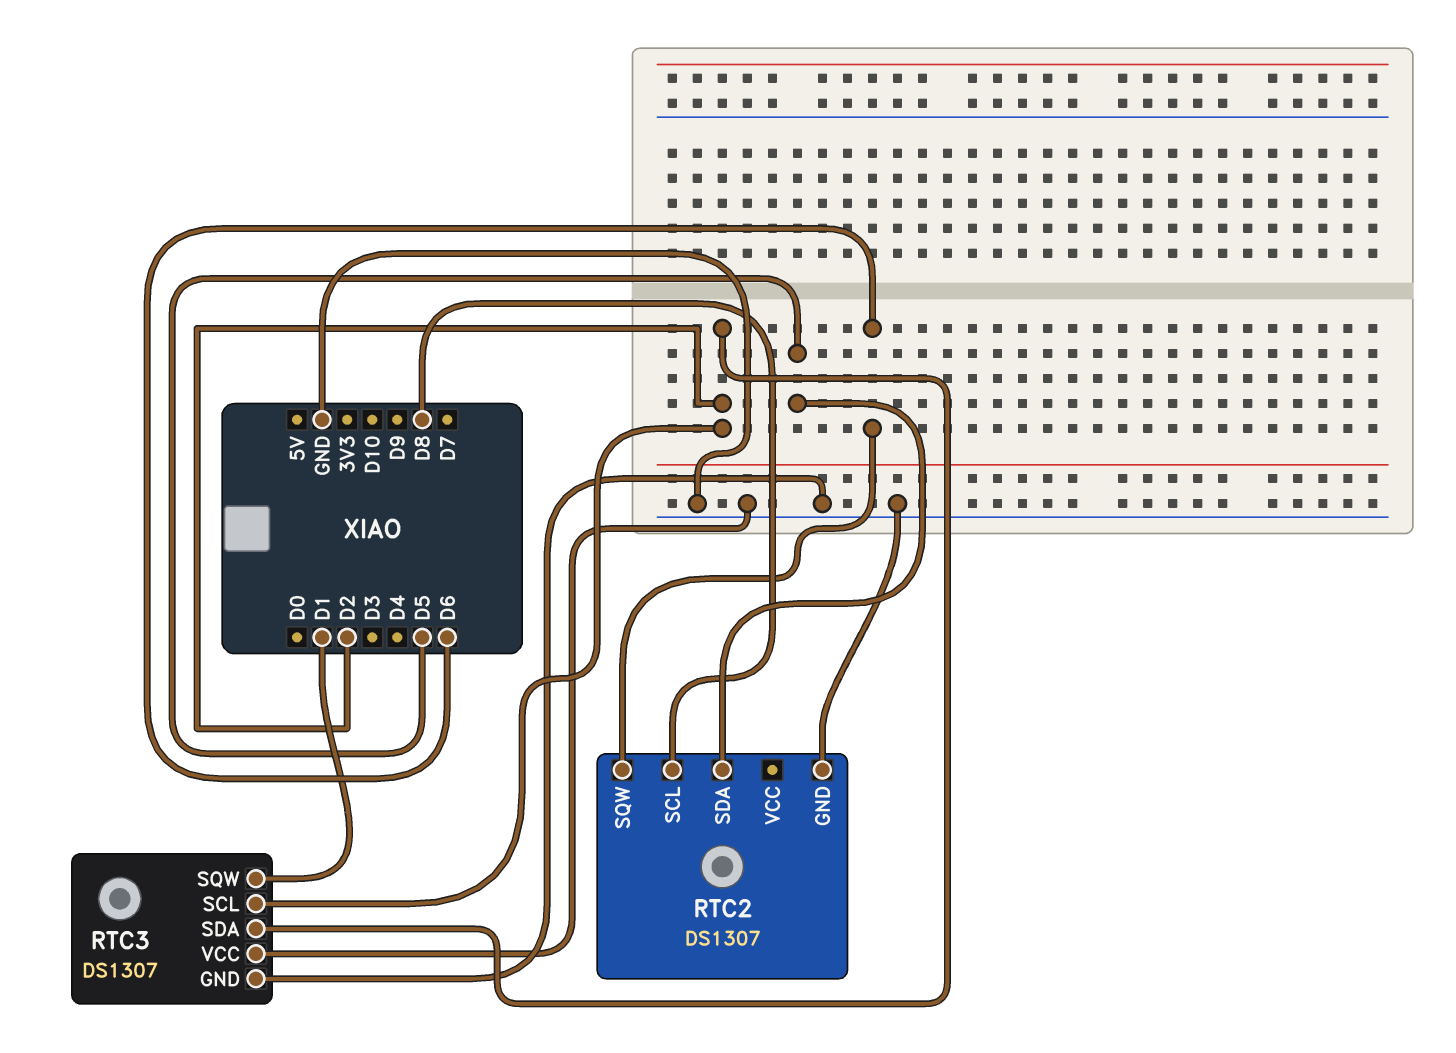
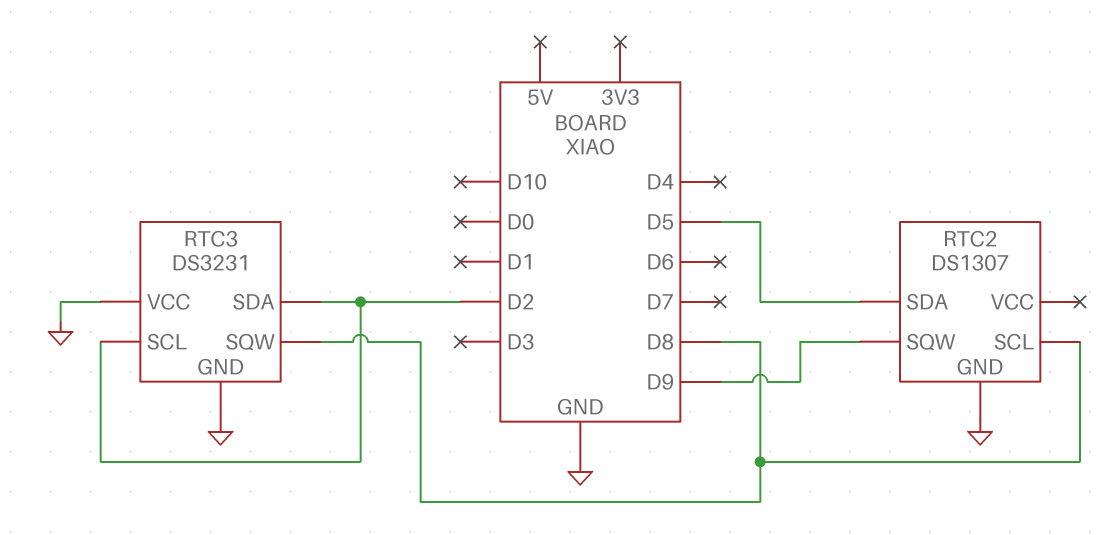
RTC2 pin SQW: D6 -> D9
RTC3: DS1307 -> DS3231
RTC3 pin SQW: D1 -> D8

